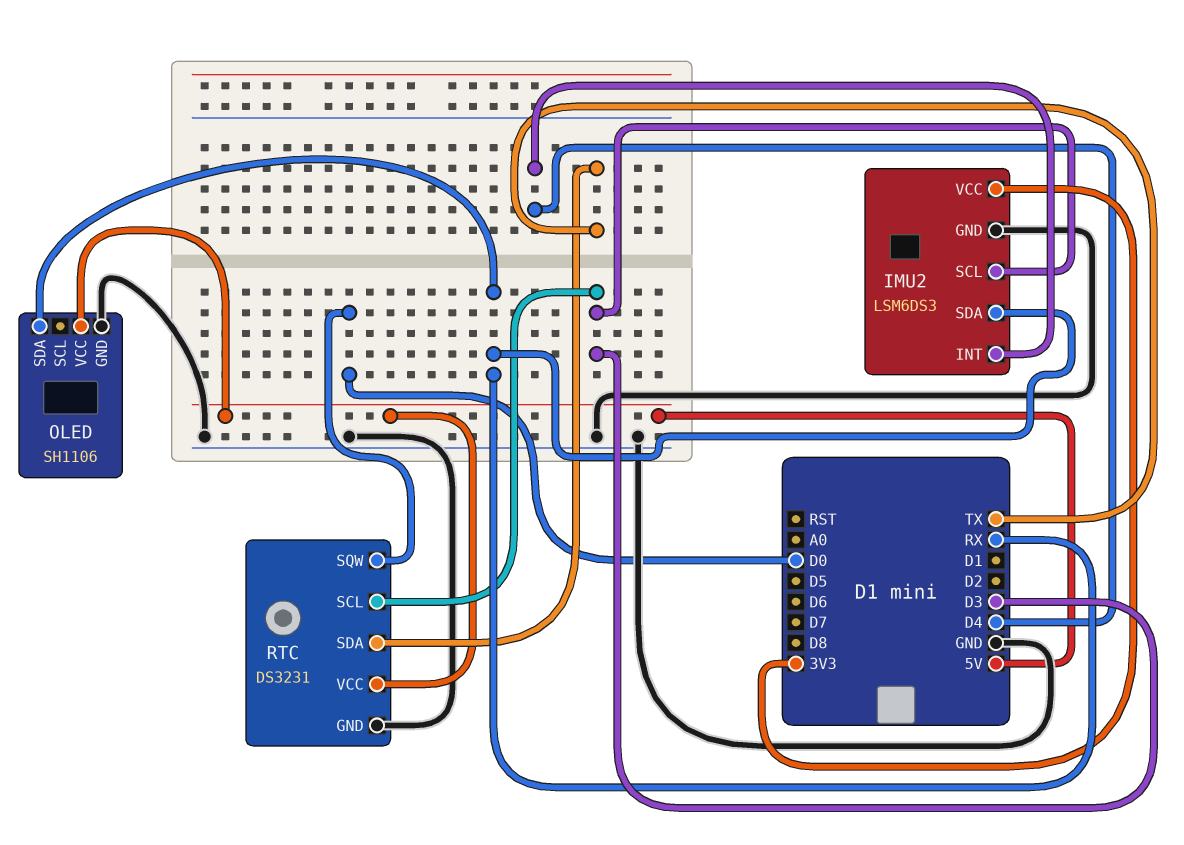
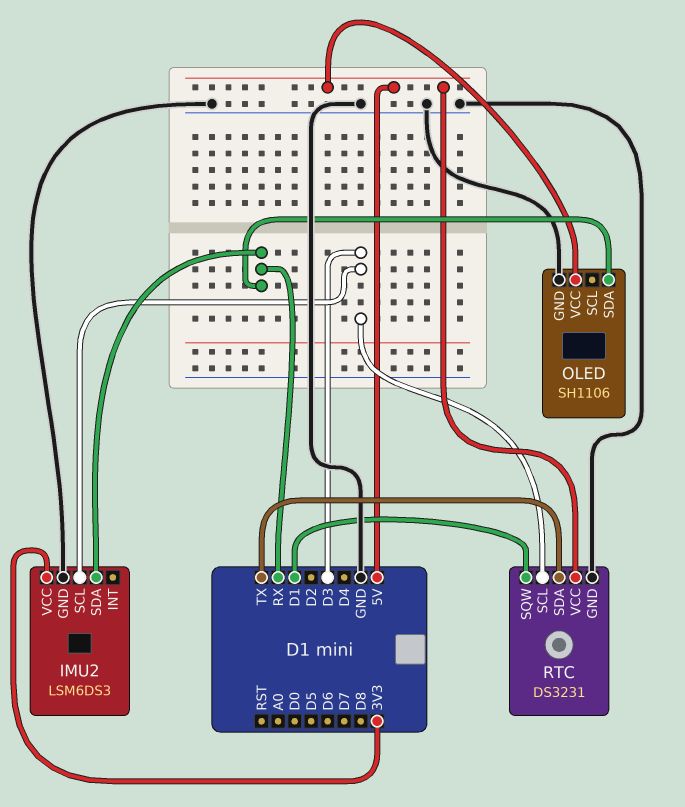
IMU2 pin INT: D4 -> none
RTC pin SQW: D0 -> D1

